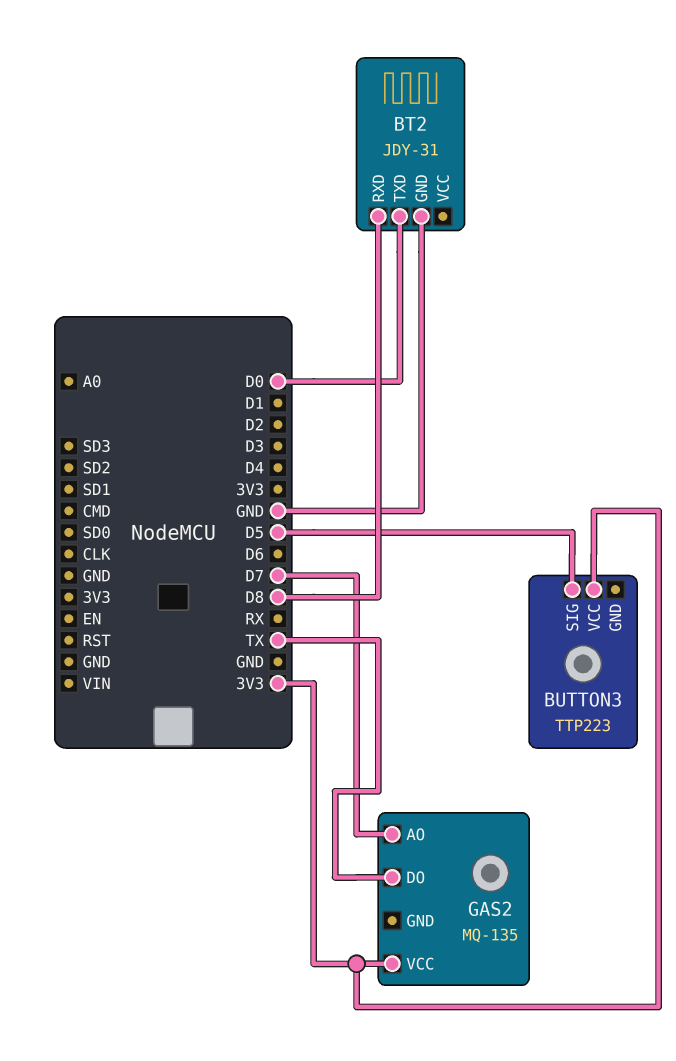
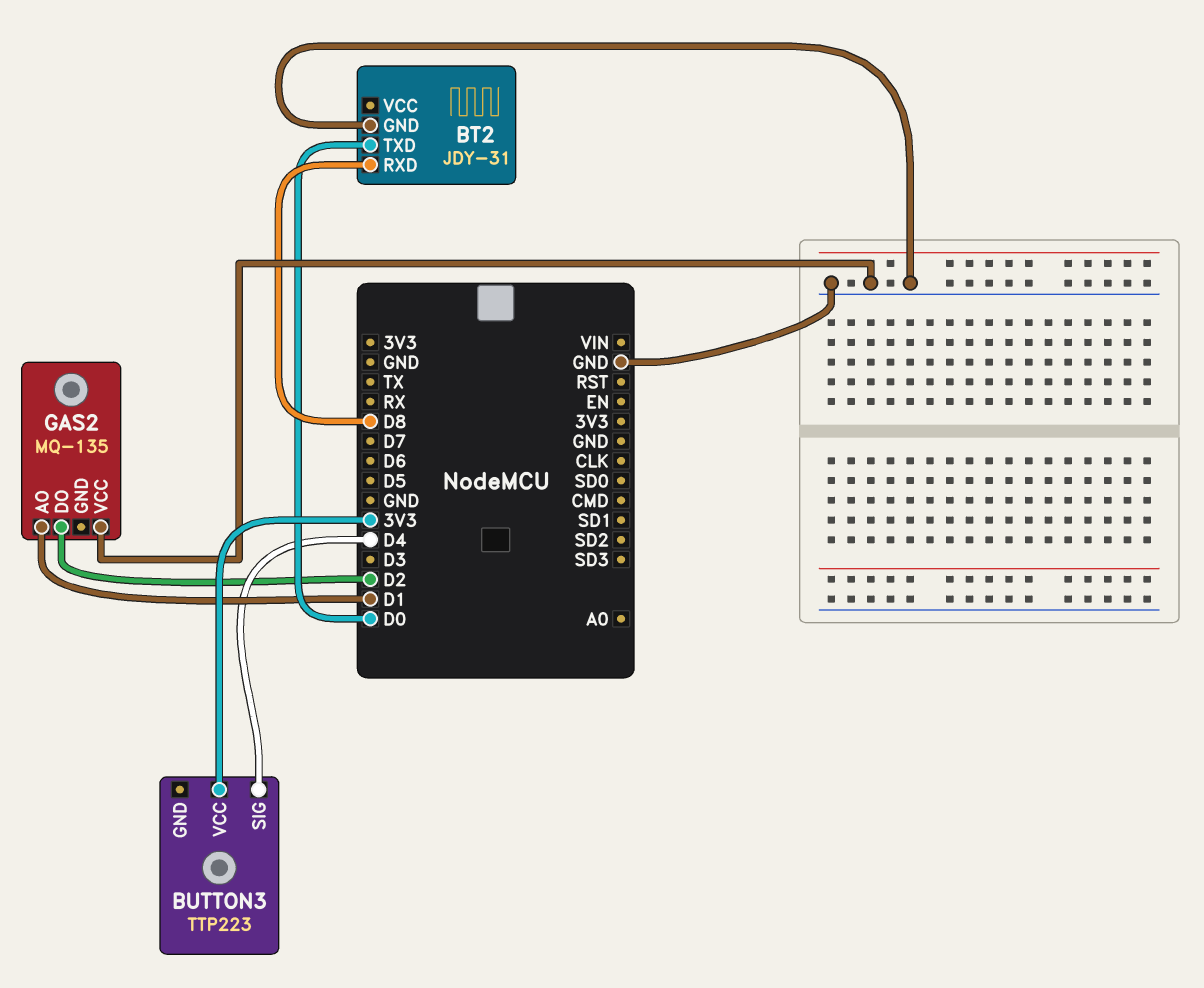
BUTTON3 pin SIG: D5 -> D4
GAS2 pin AO: D7 -> D1
GAS2 pin DO: TX -> D2
GAS2 pin VCC: 3V3 -> GND

